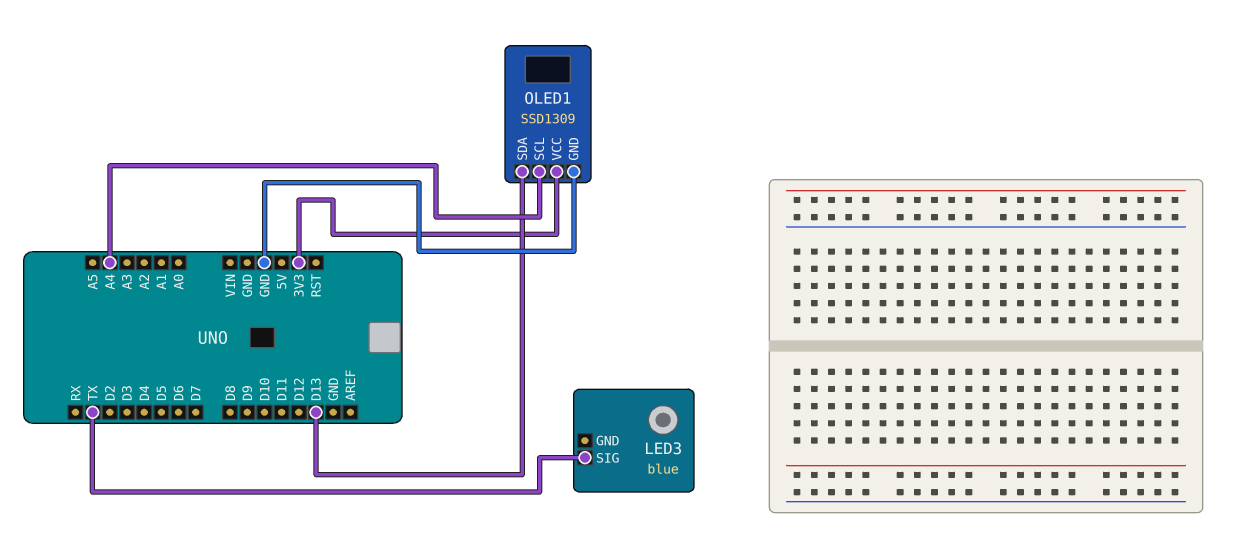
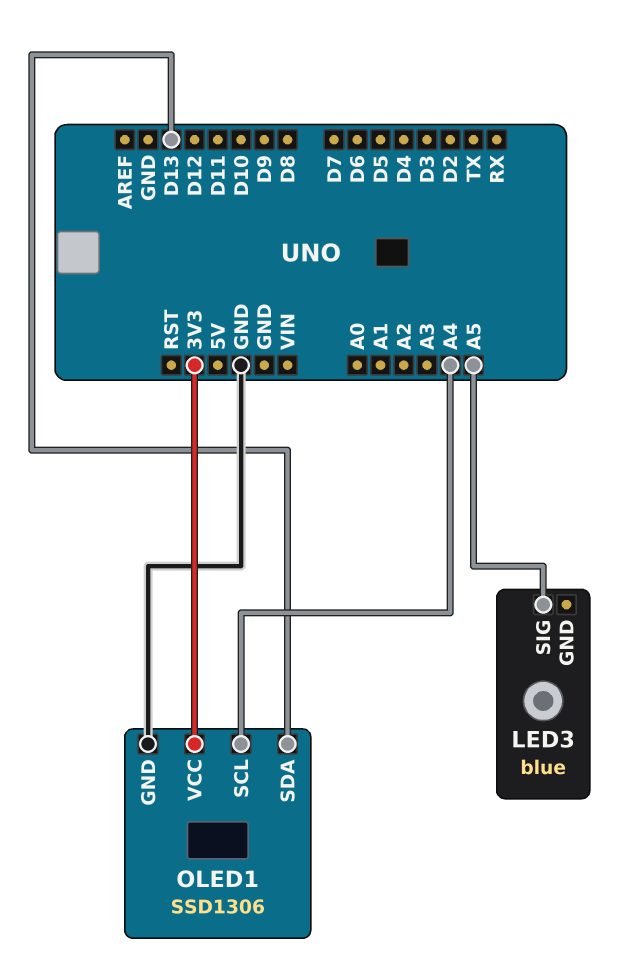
LED3 pin SIG: TX -> A5
OLED1: SSD1309 -> SSD1306

